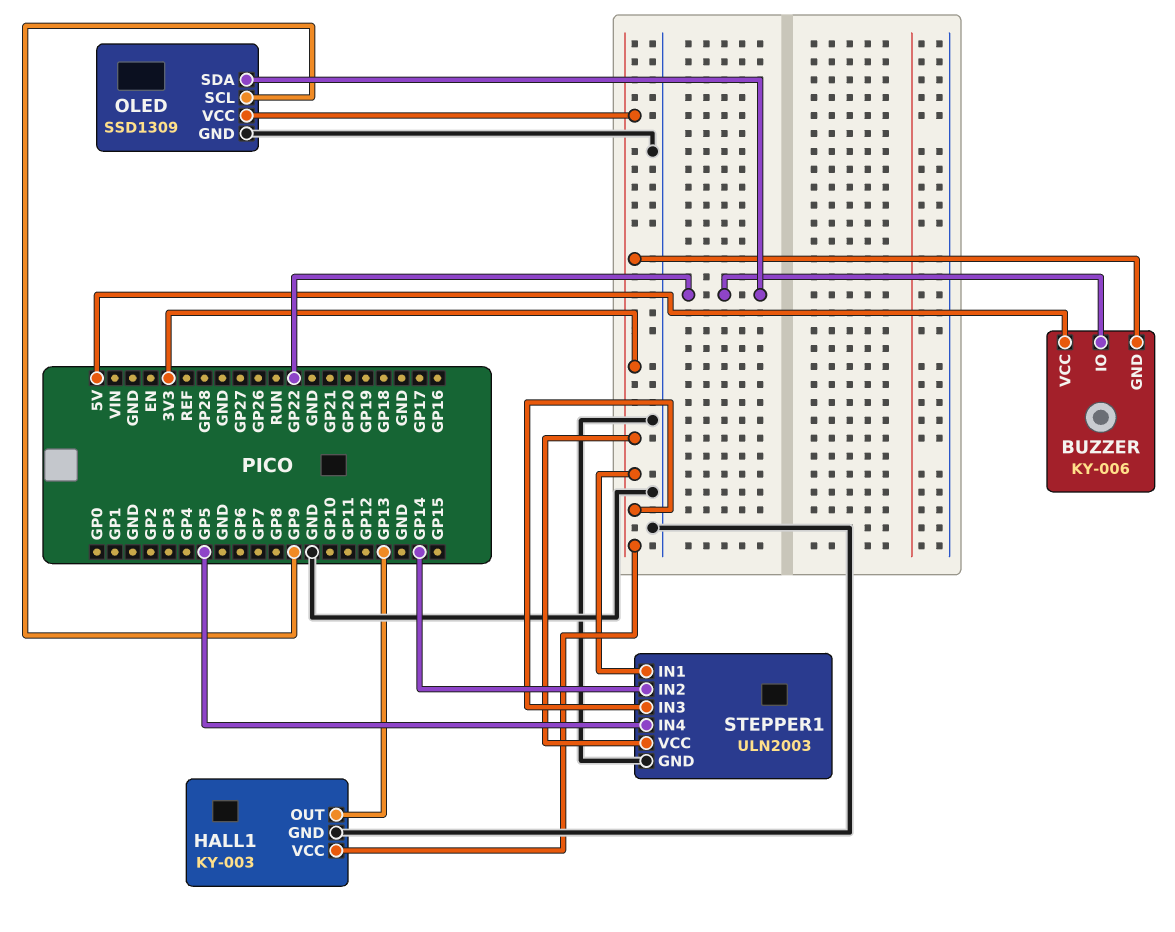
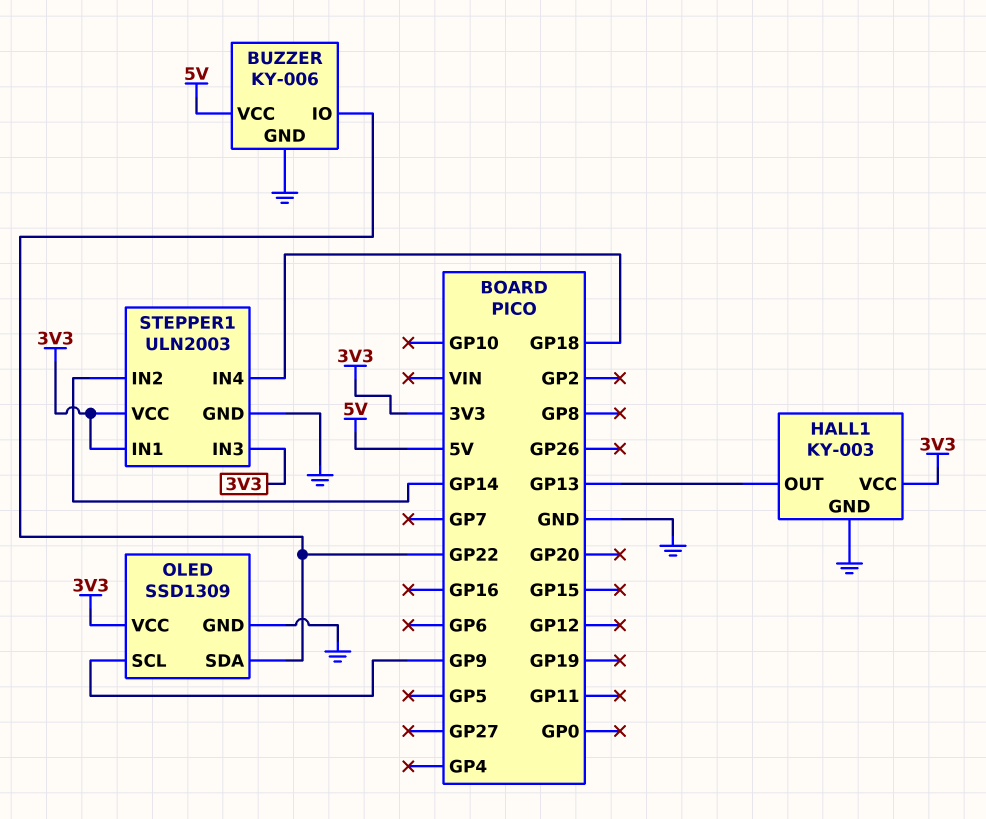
BUZZER pin GND: 3V3 -> GND
STEPPER1 pin IN4: GP5 -> GP18

